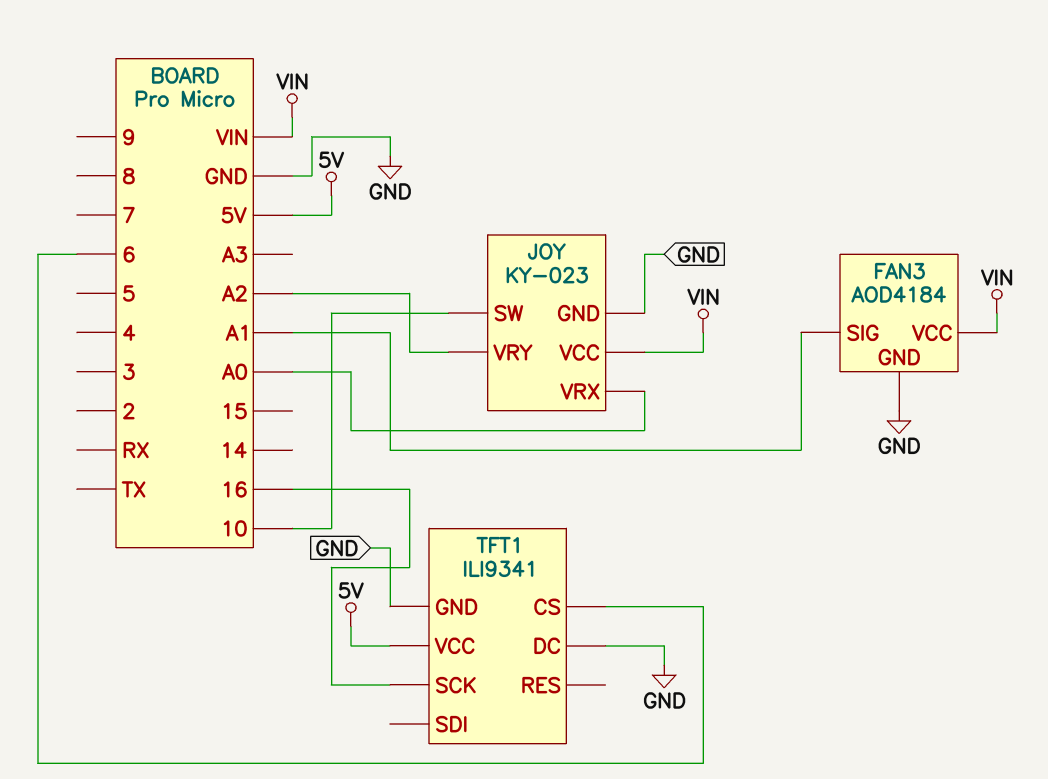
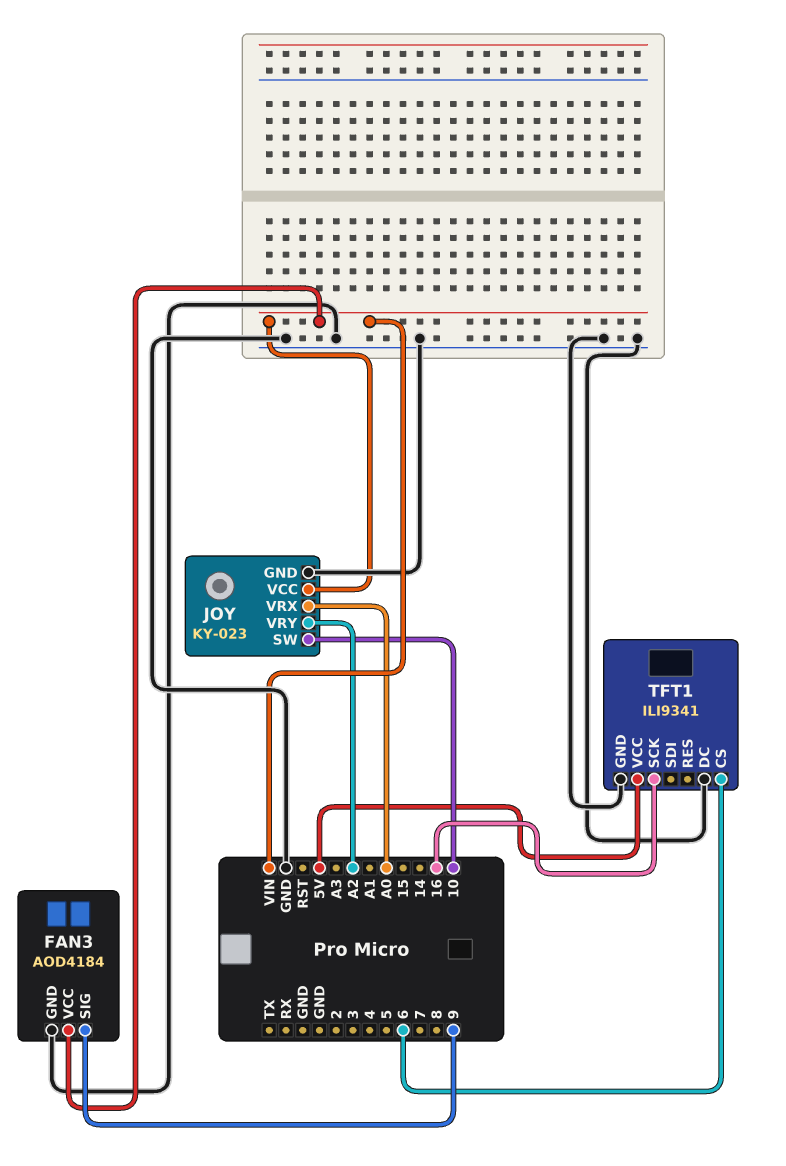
FAN3 pin SIG: A1 -> 9

